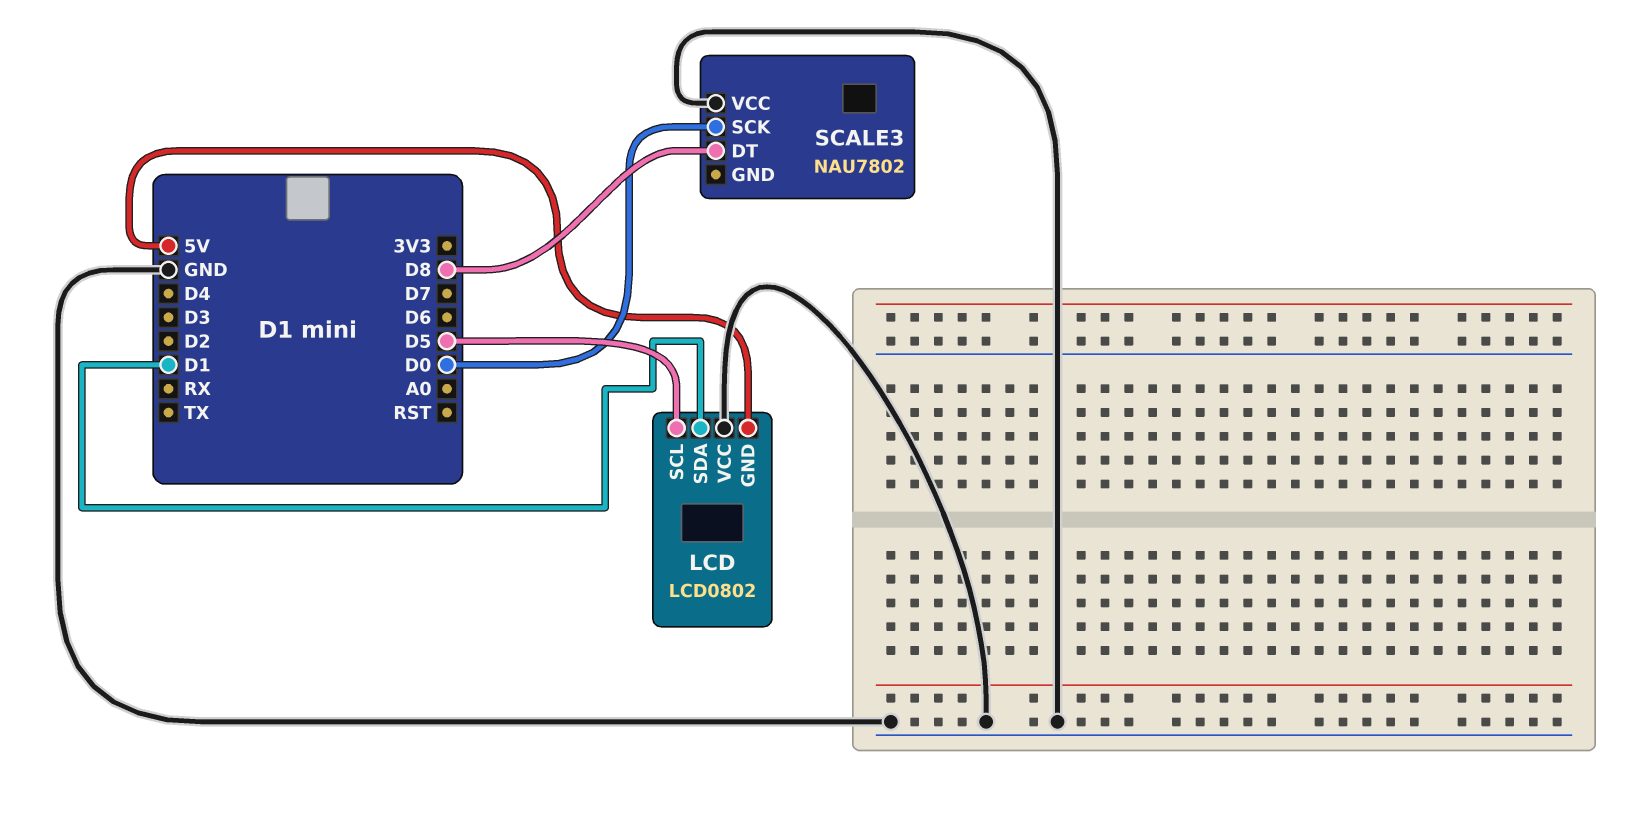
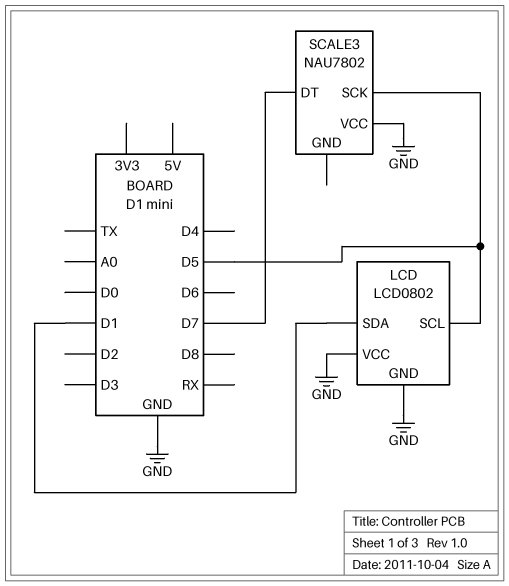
LCD pin GND: 5V -> GND
SCALE3 pin DT: D8 -> D7
SCALE3 pin SCK: D0 -> D5

